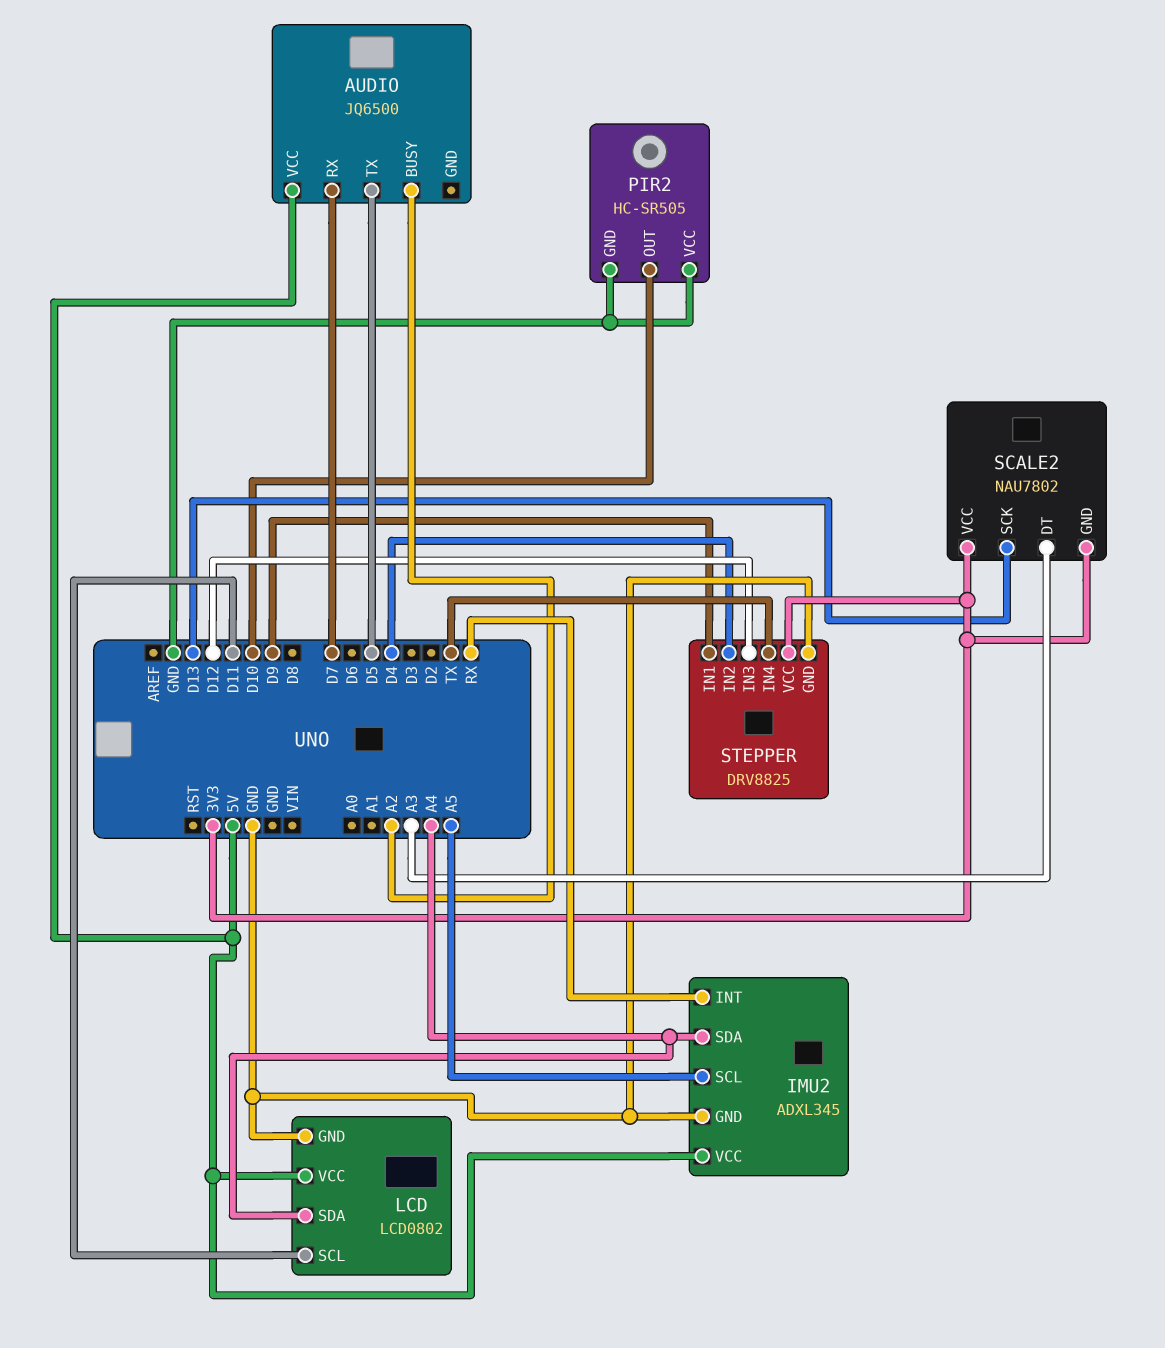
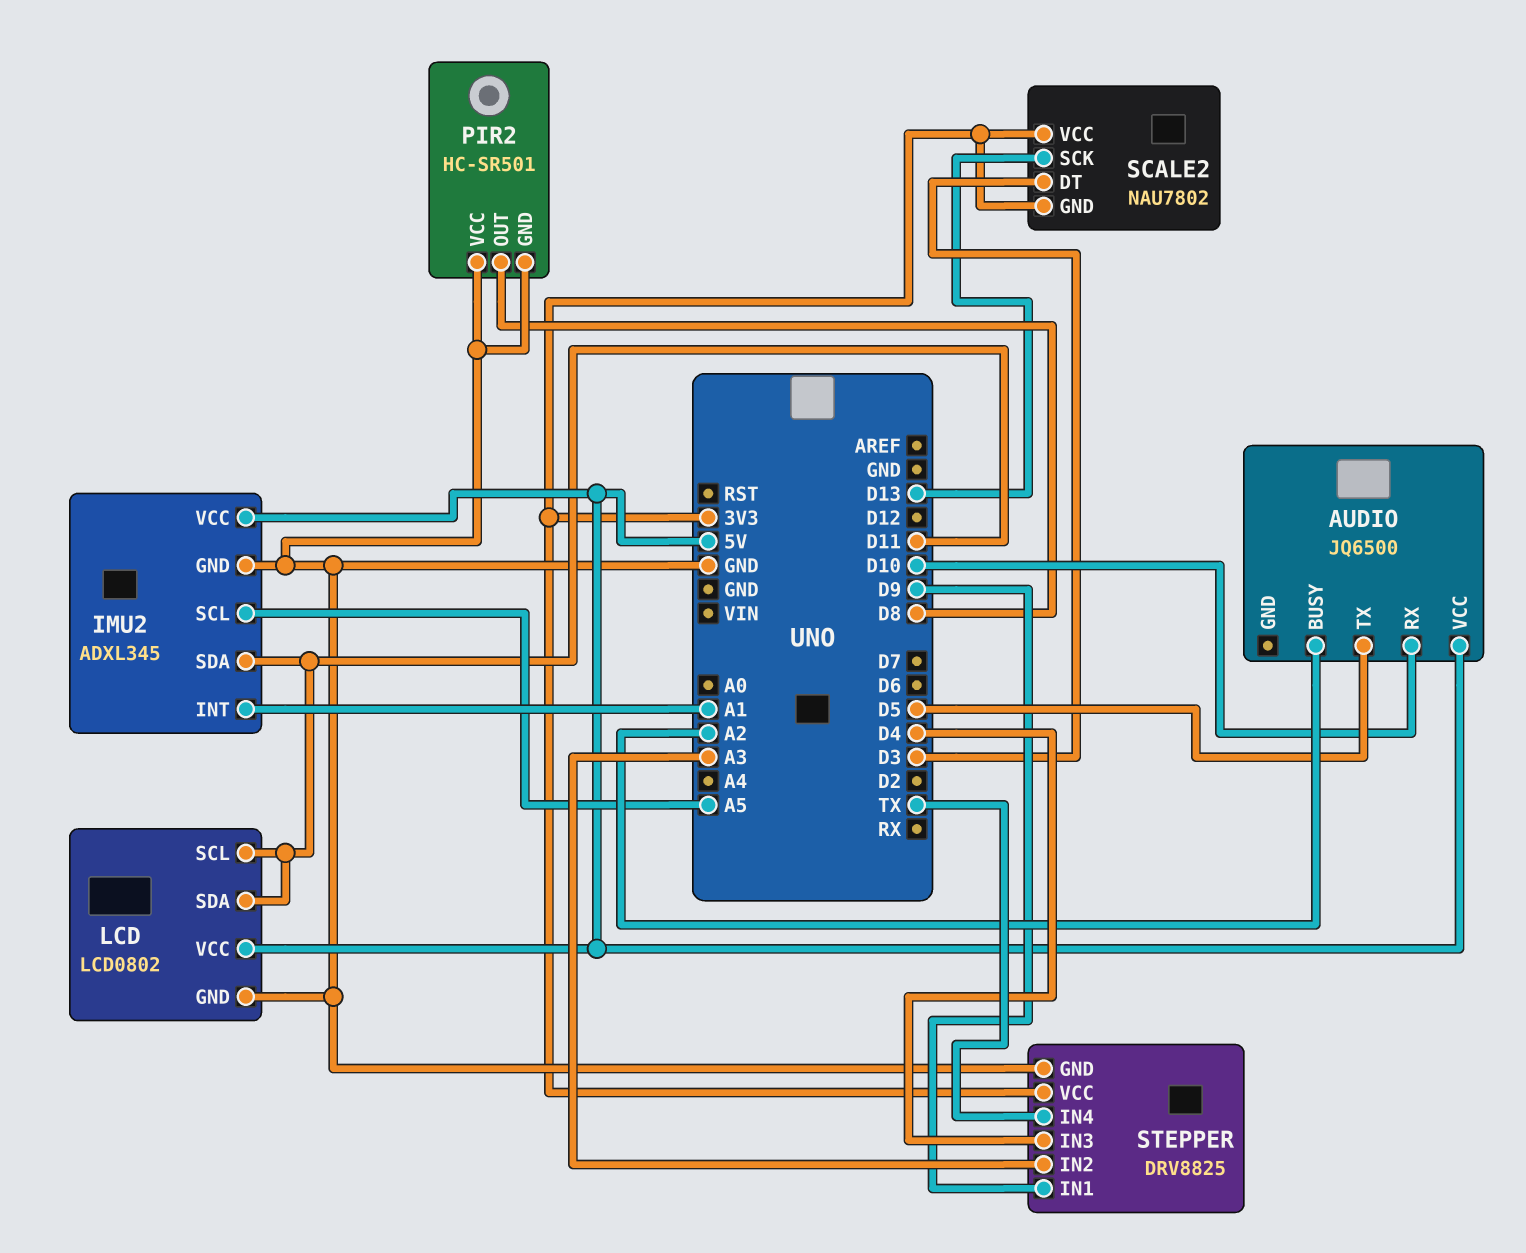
AUDIO pin RX: D7 -> D10
IMU2 pin INT: RX -> A1
IMU2 pin SDA: A4 -> D11
LCD pin SDA: A4 -> D11
PIR2: HC-SR505 -> HC-SR501
PIR2 pin OUT: D10 -> D8
SCALE2 pin DT: A3 -> D3
STEPPER pin IN2: D4 -> A3
STEPPER pin IN3: D12 -> D4

